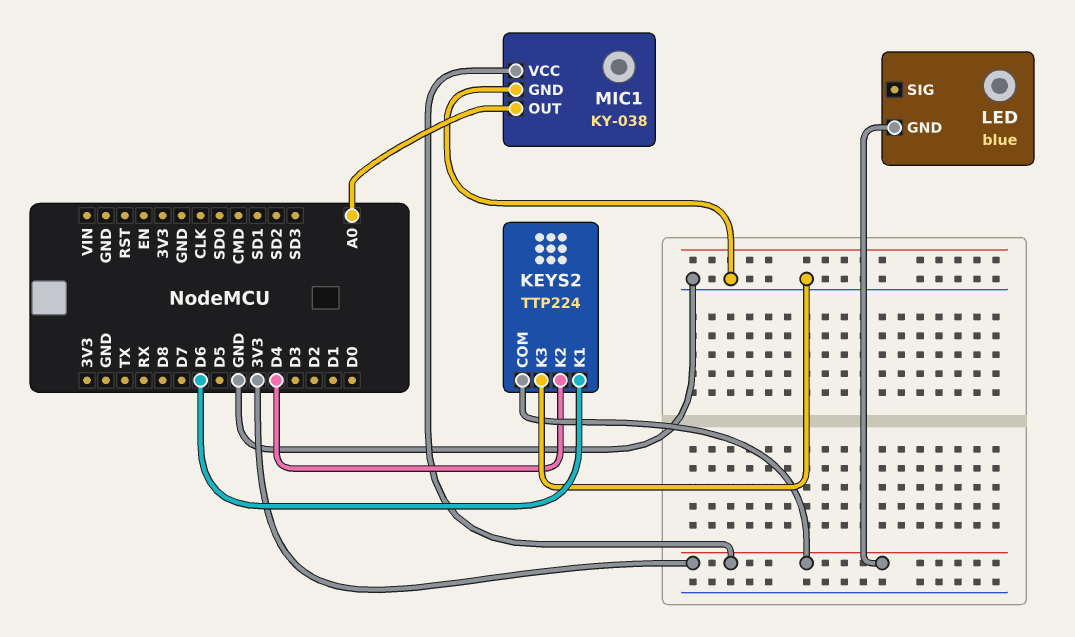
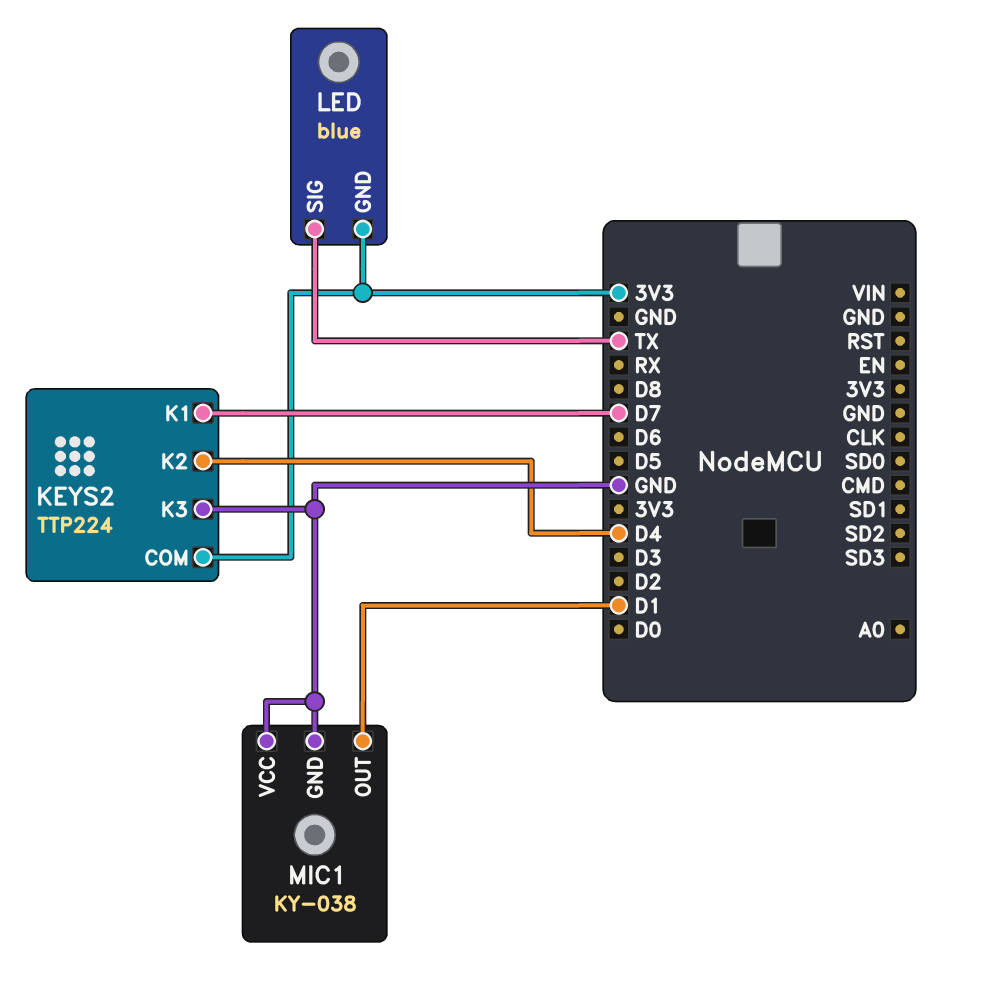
KEYS2 pin K1: D6 -> D7
LED pin SIG: none -> TX
MIC1 pin OUT: A0 -> D1
MIC1 pin VCC: 3V3 -> GND

